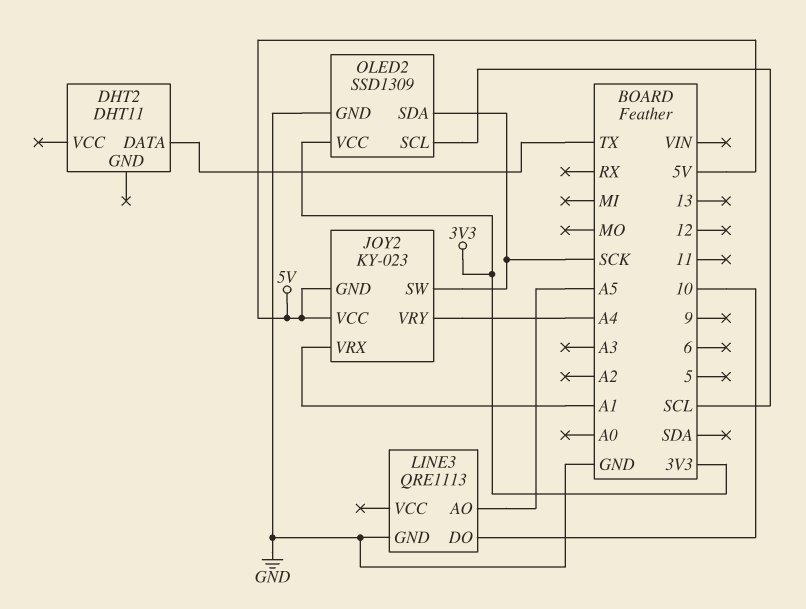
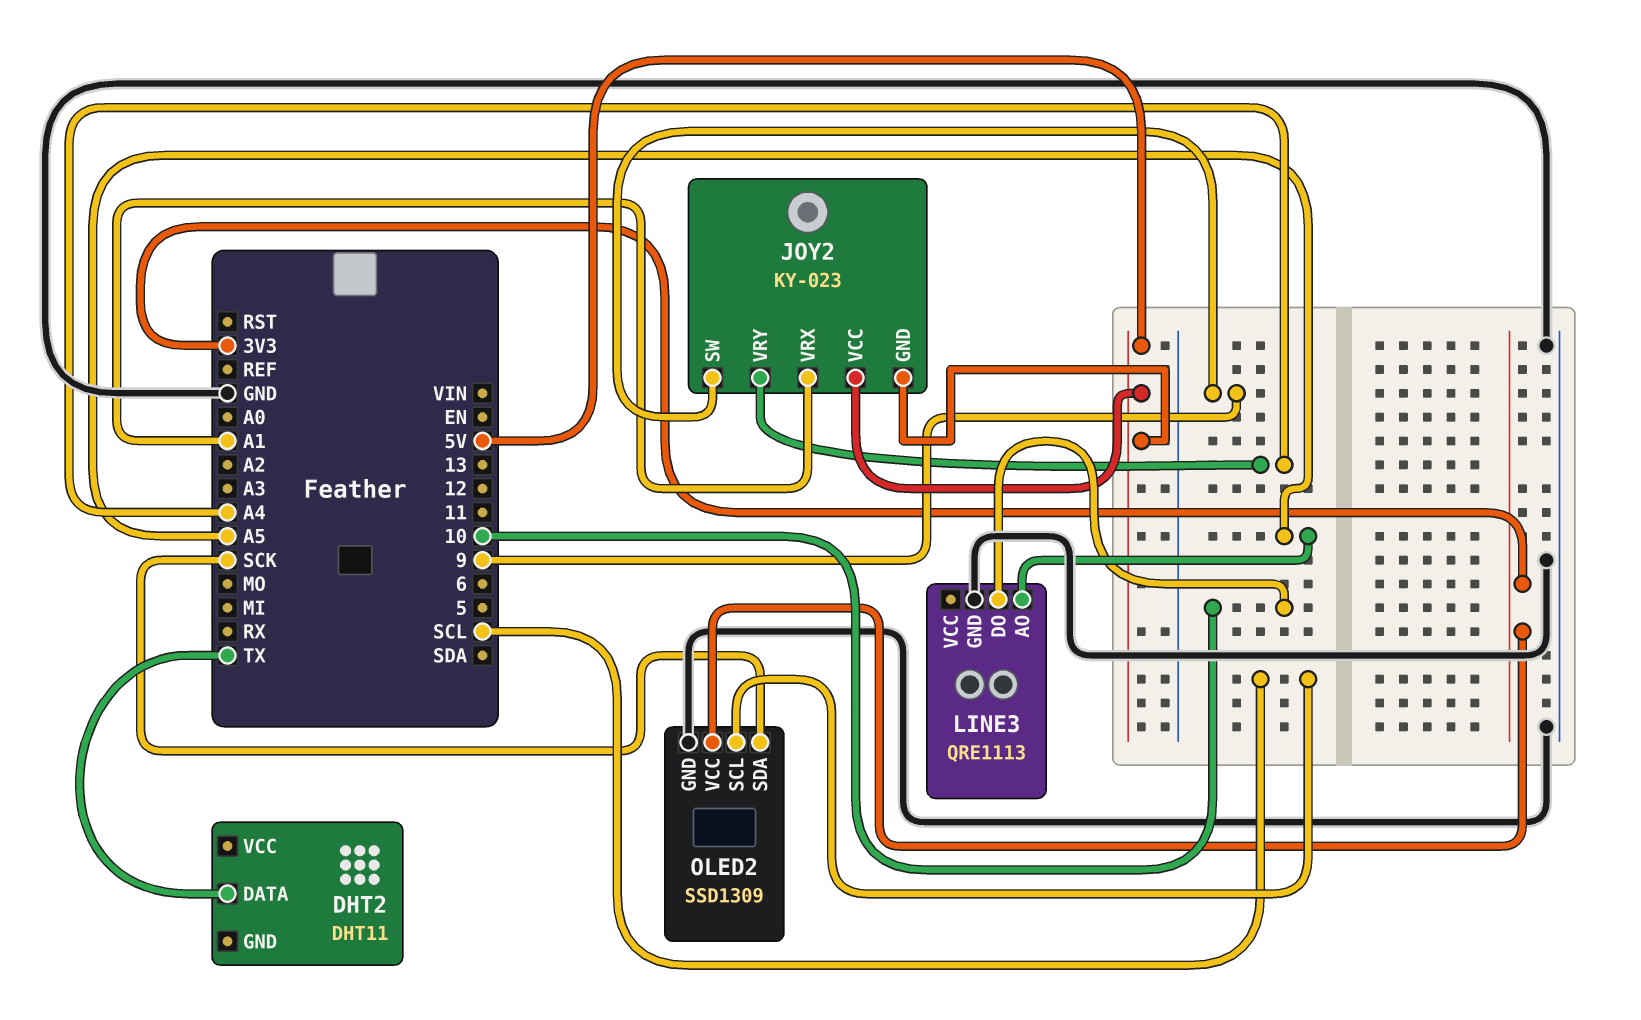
JOY2 pin SW: SCK -> 9

